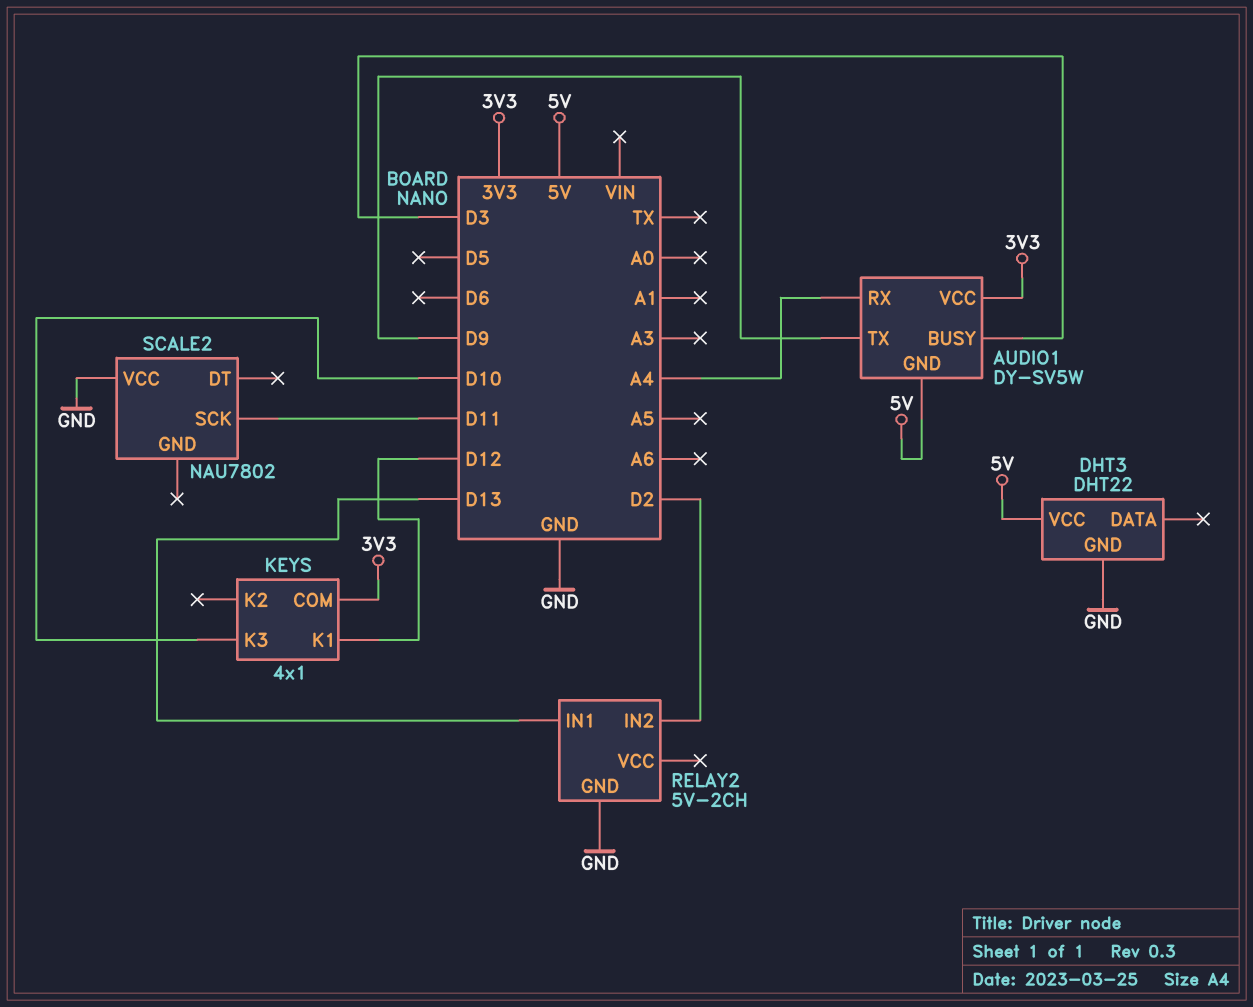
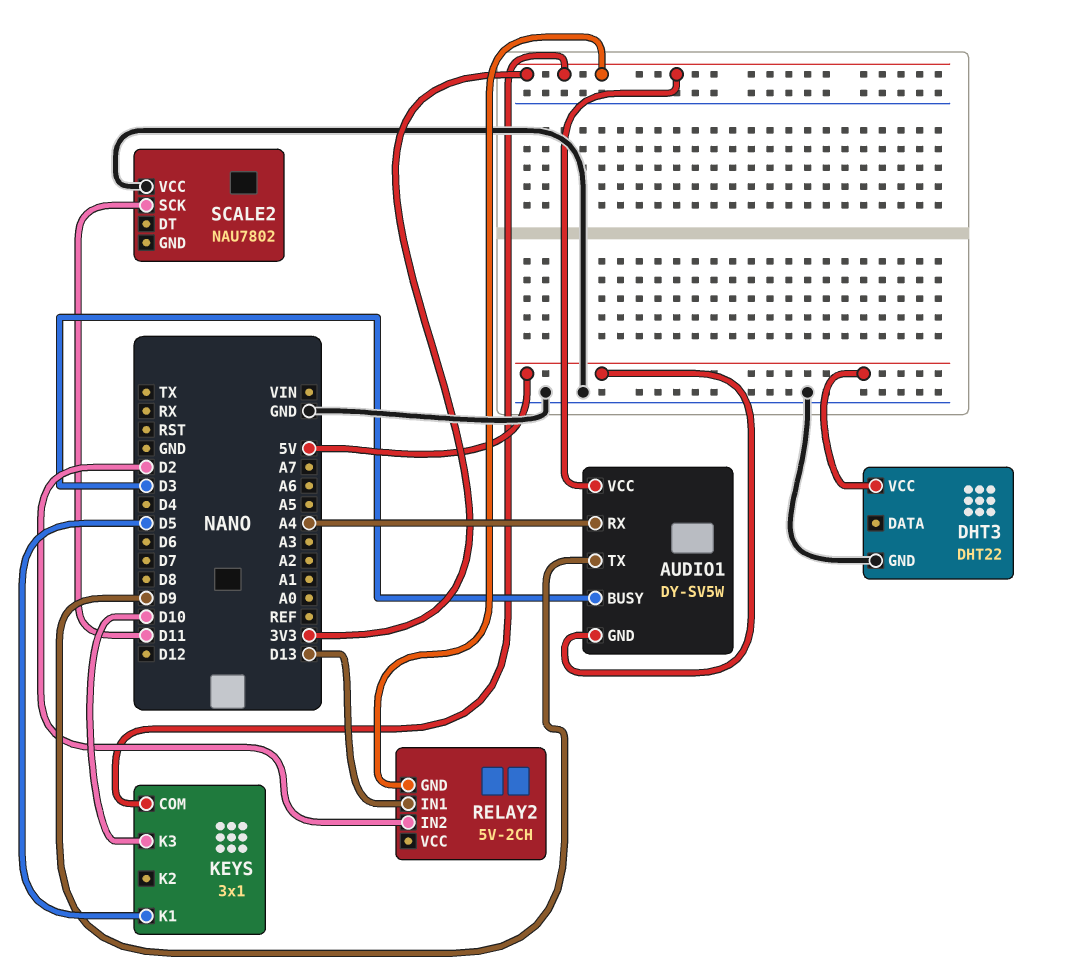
KEYS: 4x1 -> 3x1
KEYS pin K1: D12 -> D5
RELAY2 pin GND: GND -> 3V3

